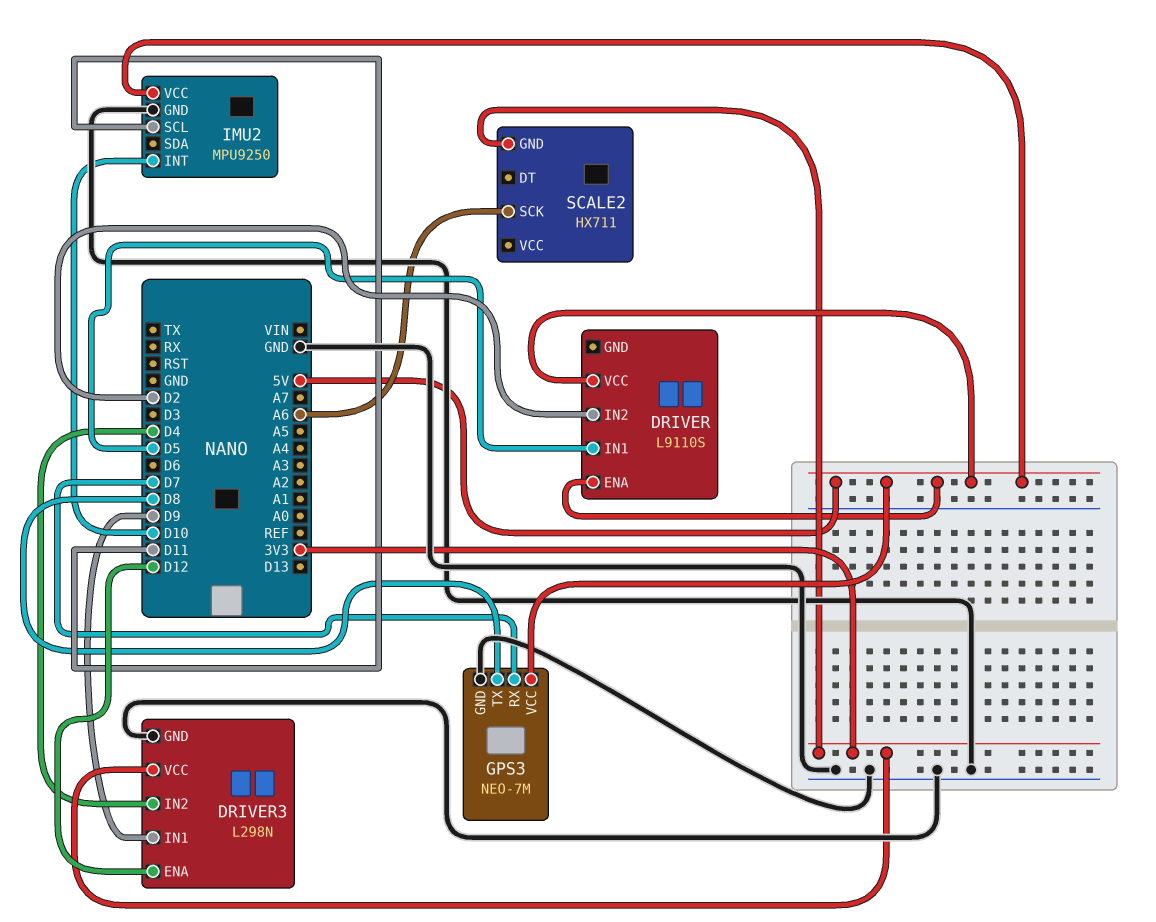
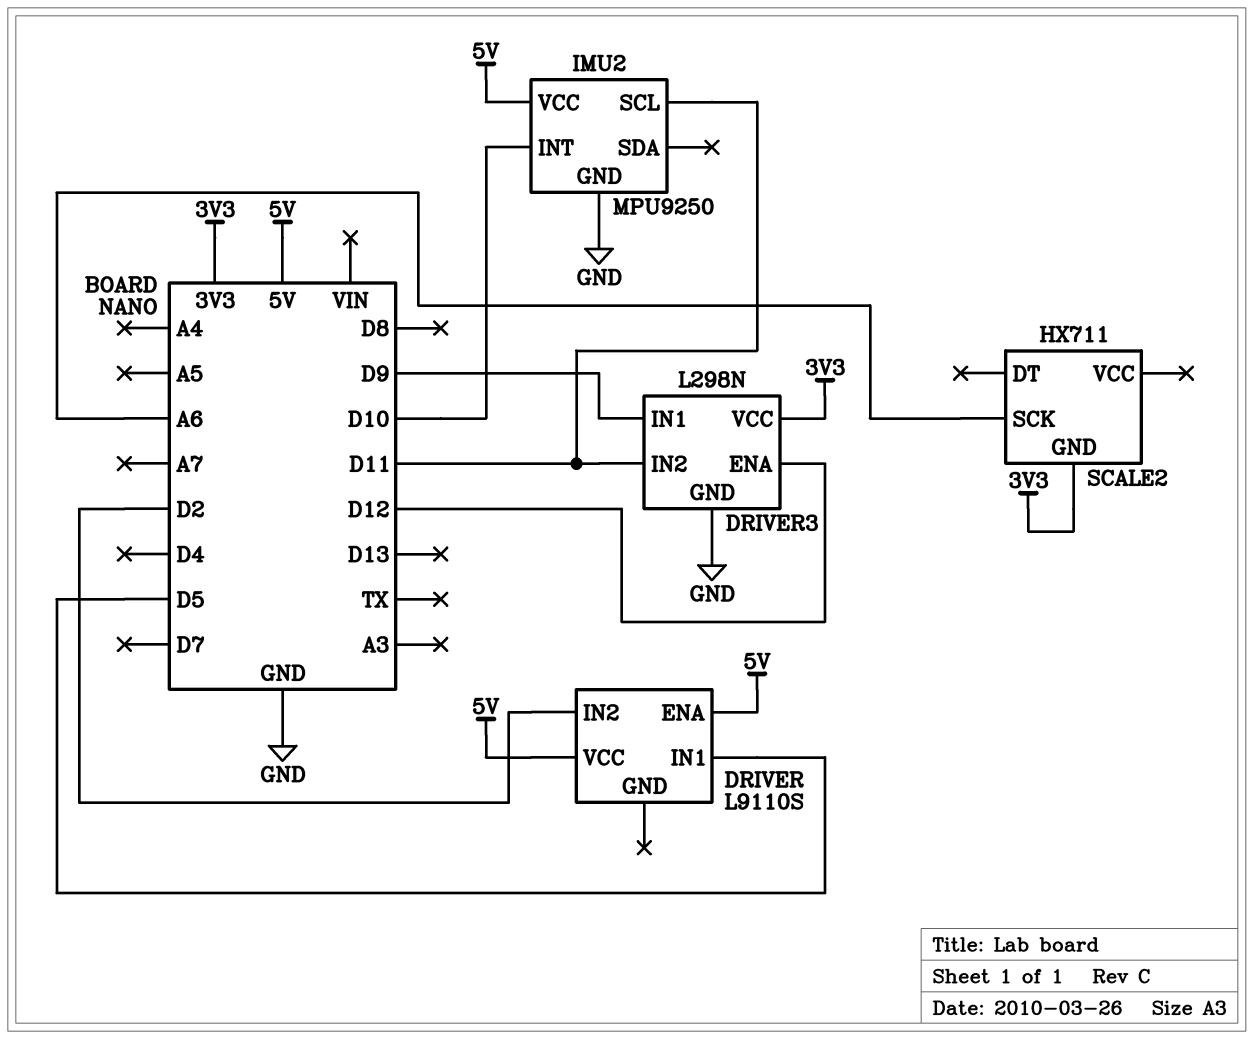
DRIVER3 pin IN2: D4 -> D11
GPS3: NEO-7M -> none
GPS3 pin GND: GND -> none
GPS3 pin RX: D7 -> none
GPS3 pin TX: D8 -> none
GPS3 pin VCC: 5V -> none

